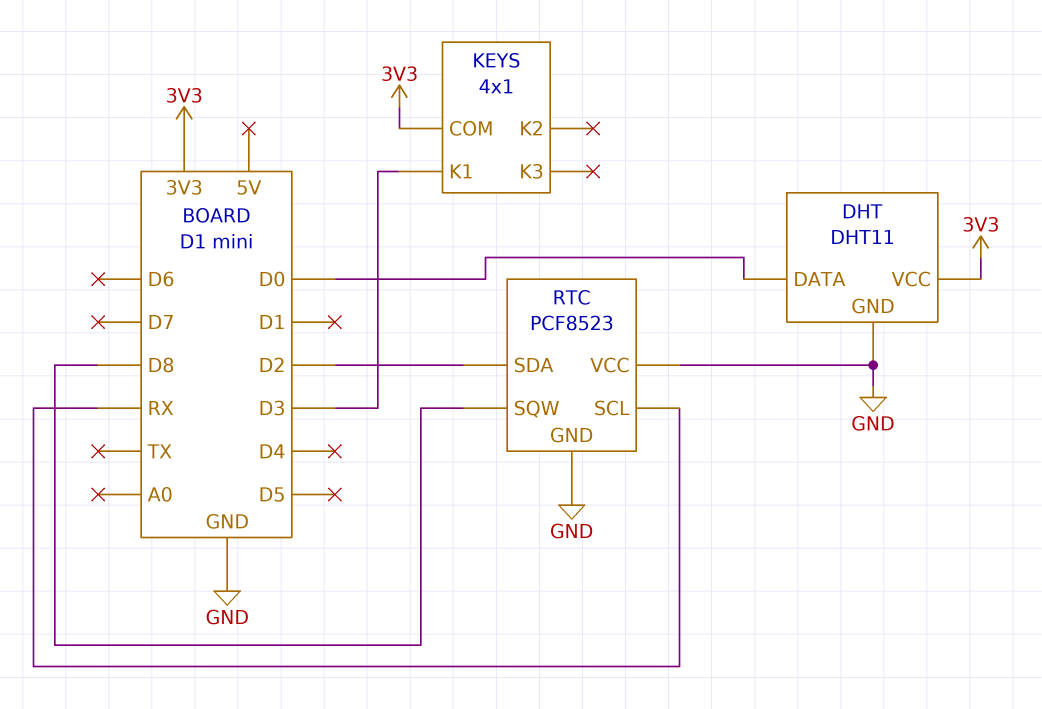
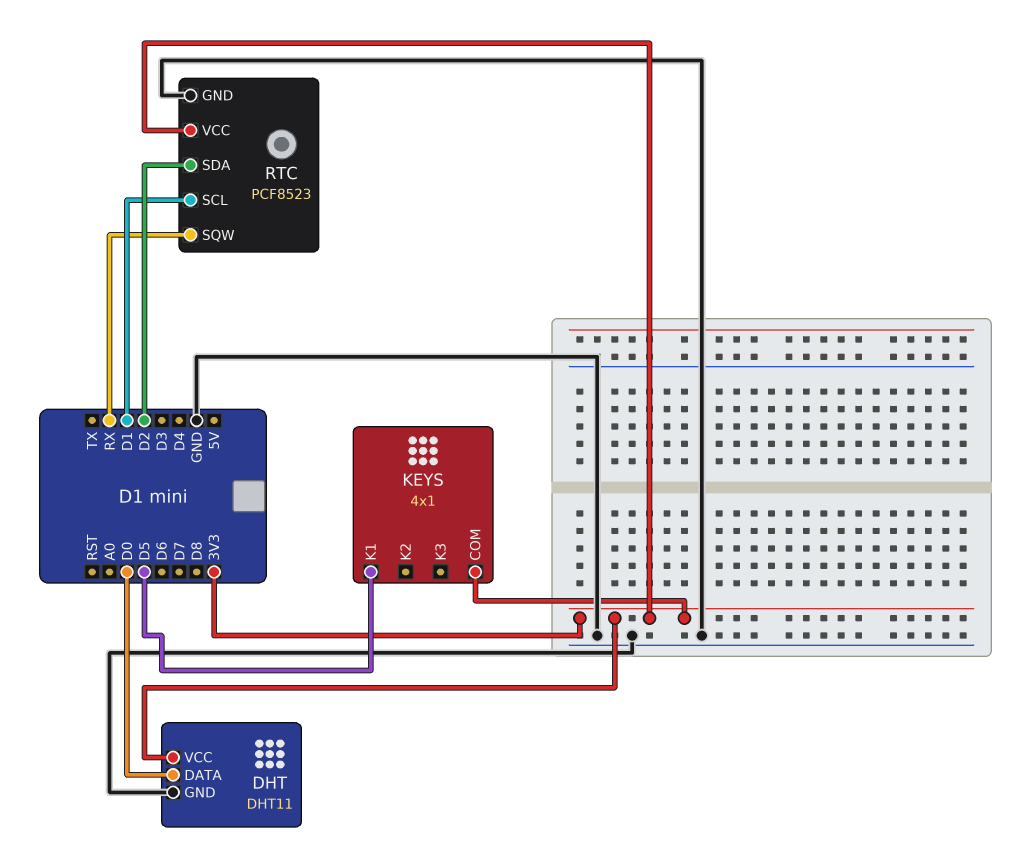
KEYS pin K1: D3 -> D5
RTC pin SCL: RX -> D1
RTC pin SQW: D8 -> RX
RTC pin VCC: GND -> 3V3

